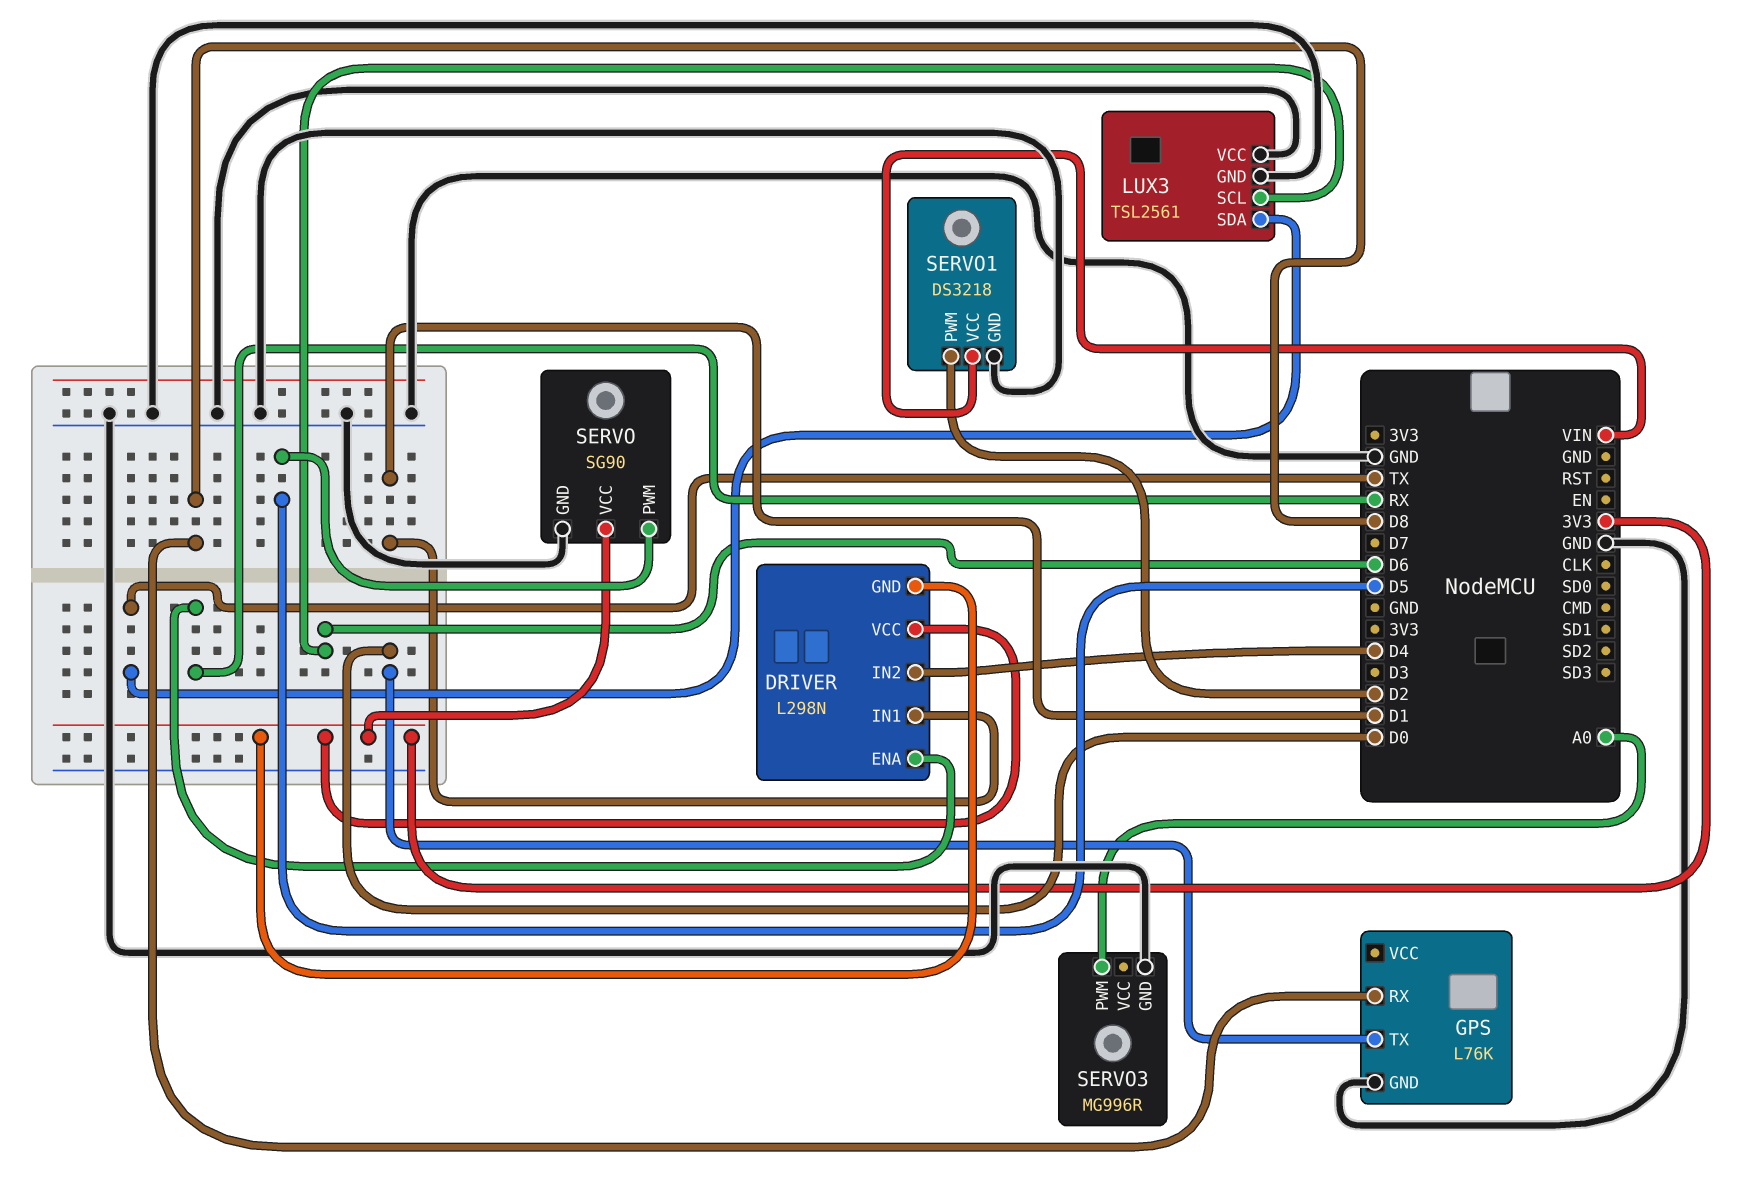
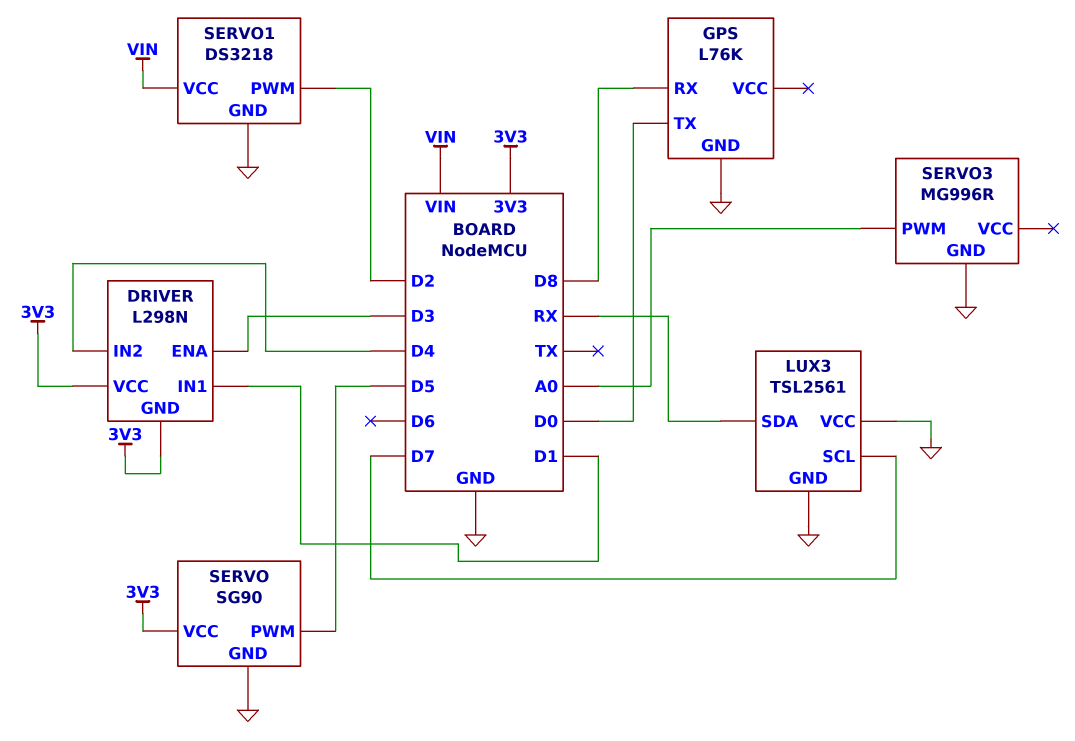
DRIVER pin ENA: RX -> D3
LUX3 pin SCL: D6 -> D7
LUX3 pin SDA: TX -> RX

